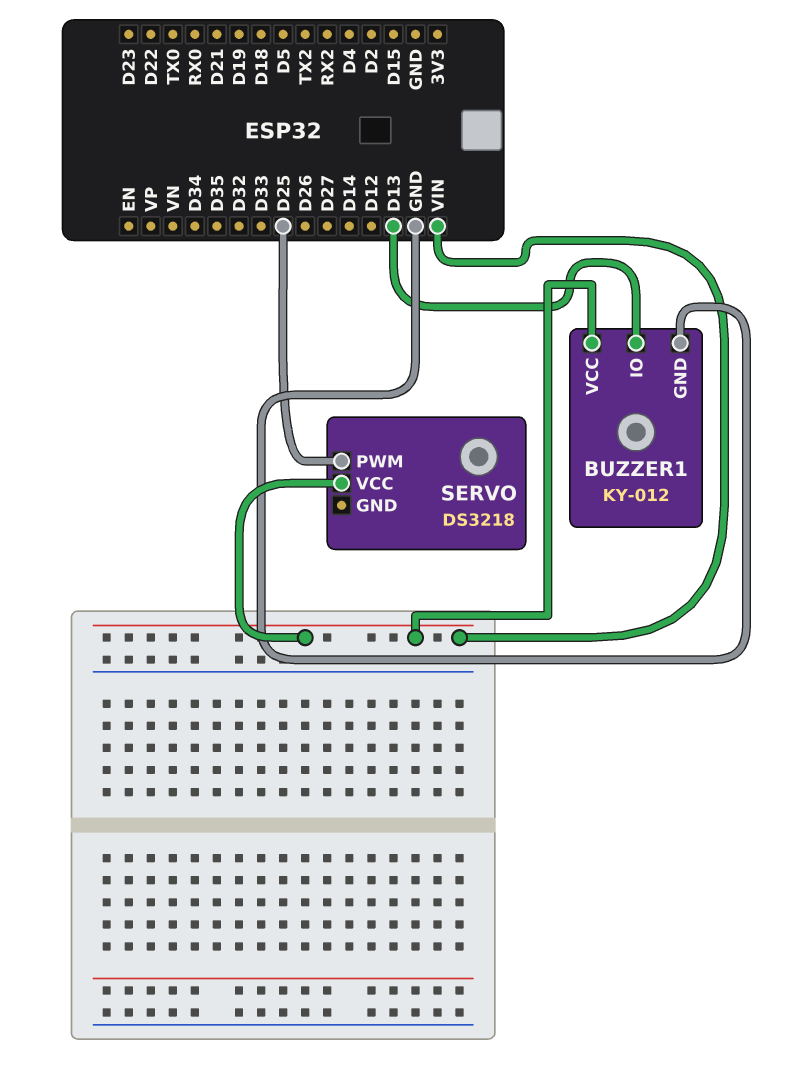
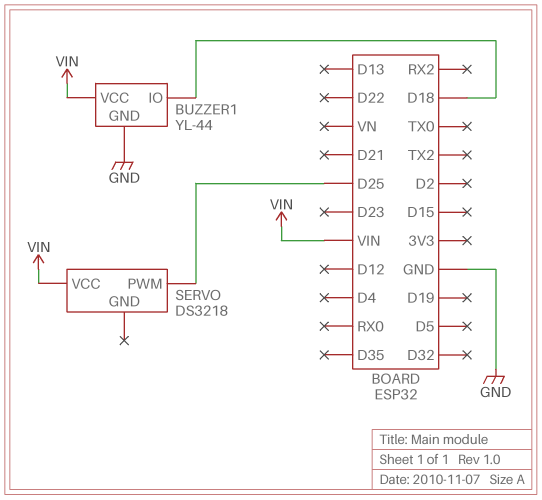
BUZZER1: KY-012 -> YL-44
BUZZER1 pin IO: D13 -> D18

